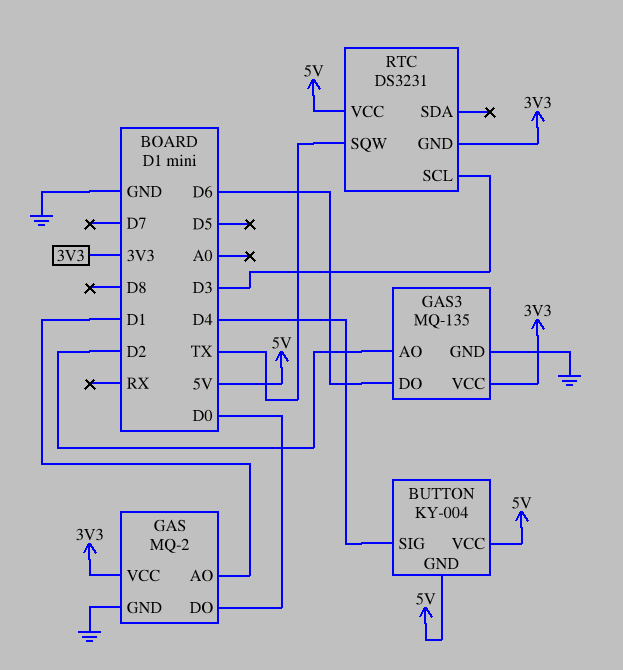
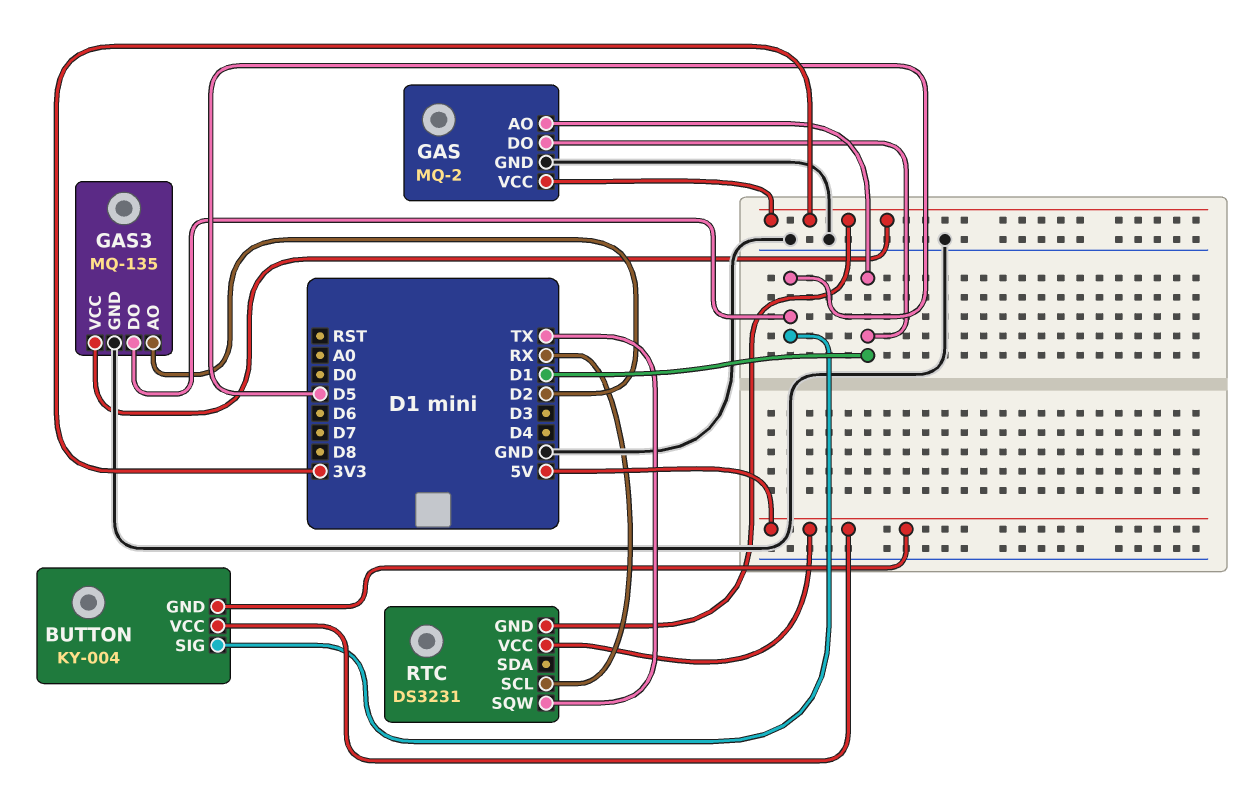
BUTTON pin SIG: D4 -> D5
GAS pin DO: D0 -> D1
GAS3 pin DO: D6 -> D5
RTC pin SCL: D3 -> RX

